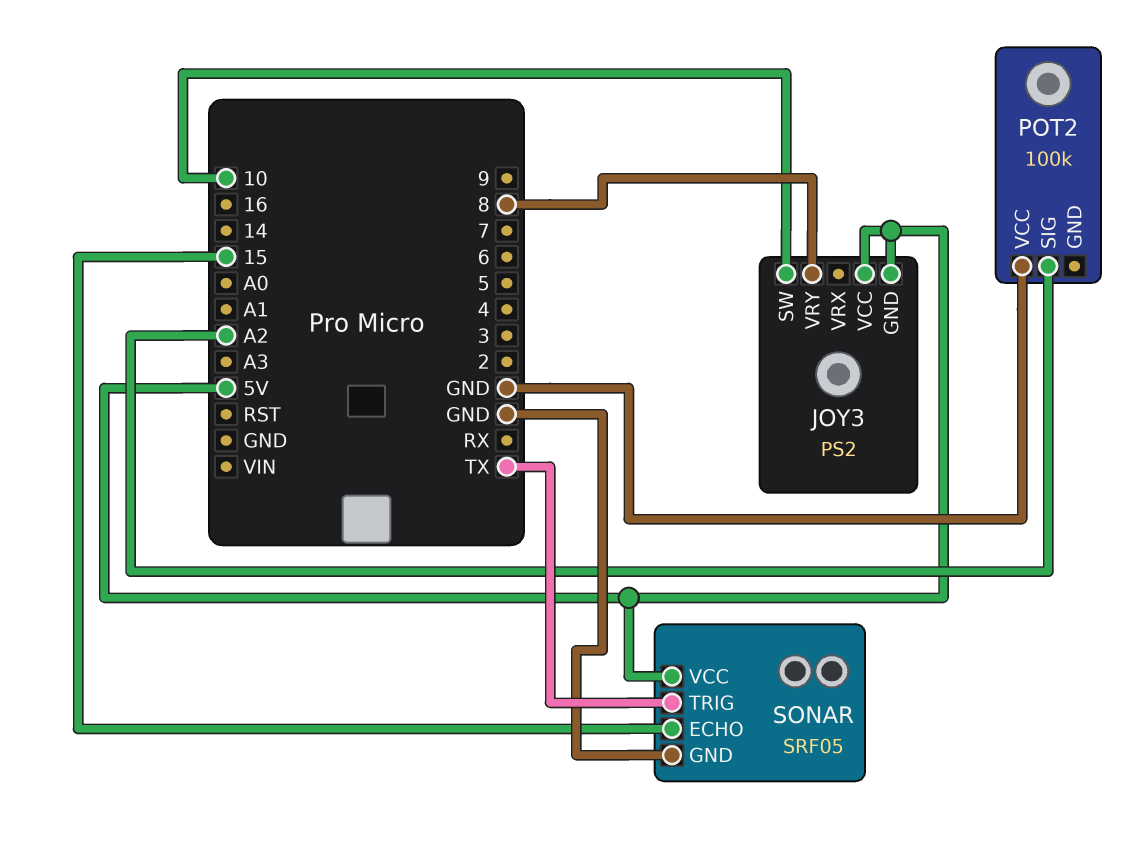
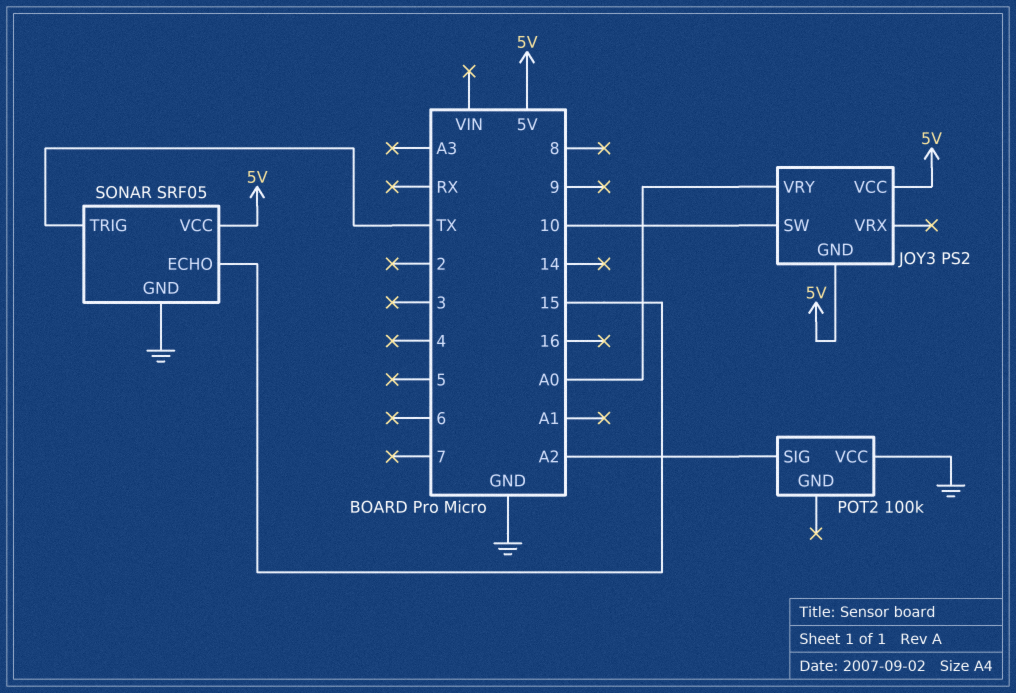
JOY3 pin VRY: 8 -> A0

